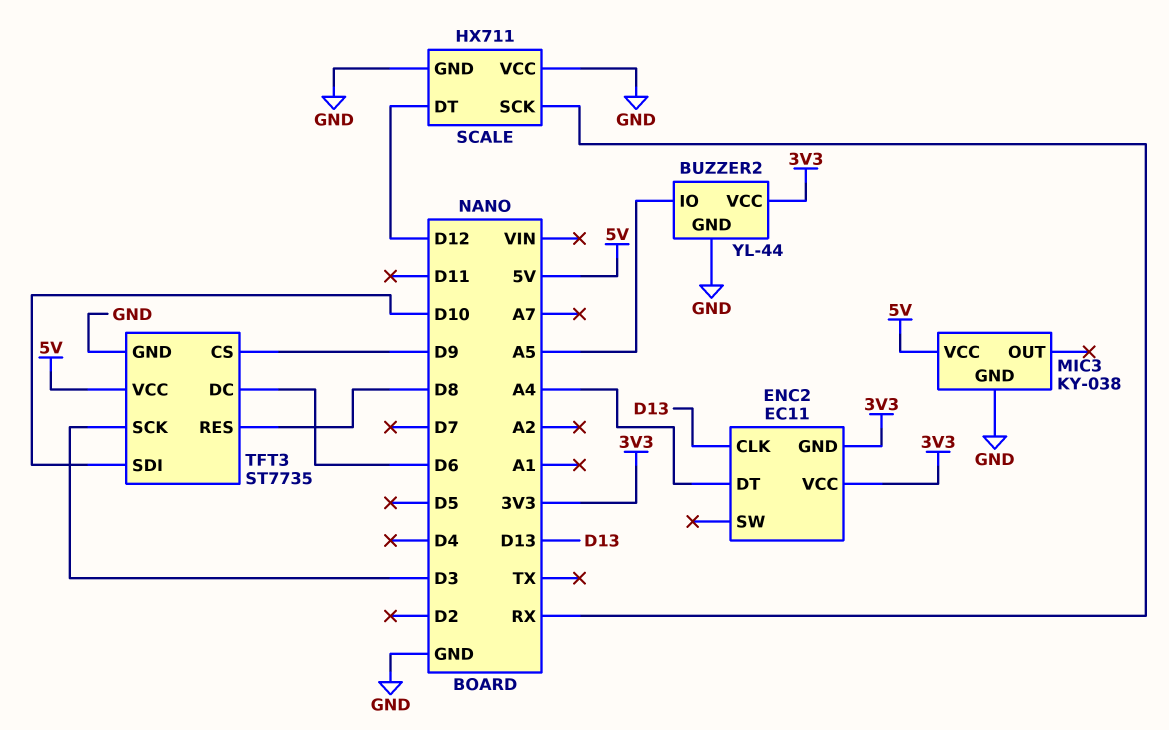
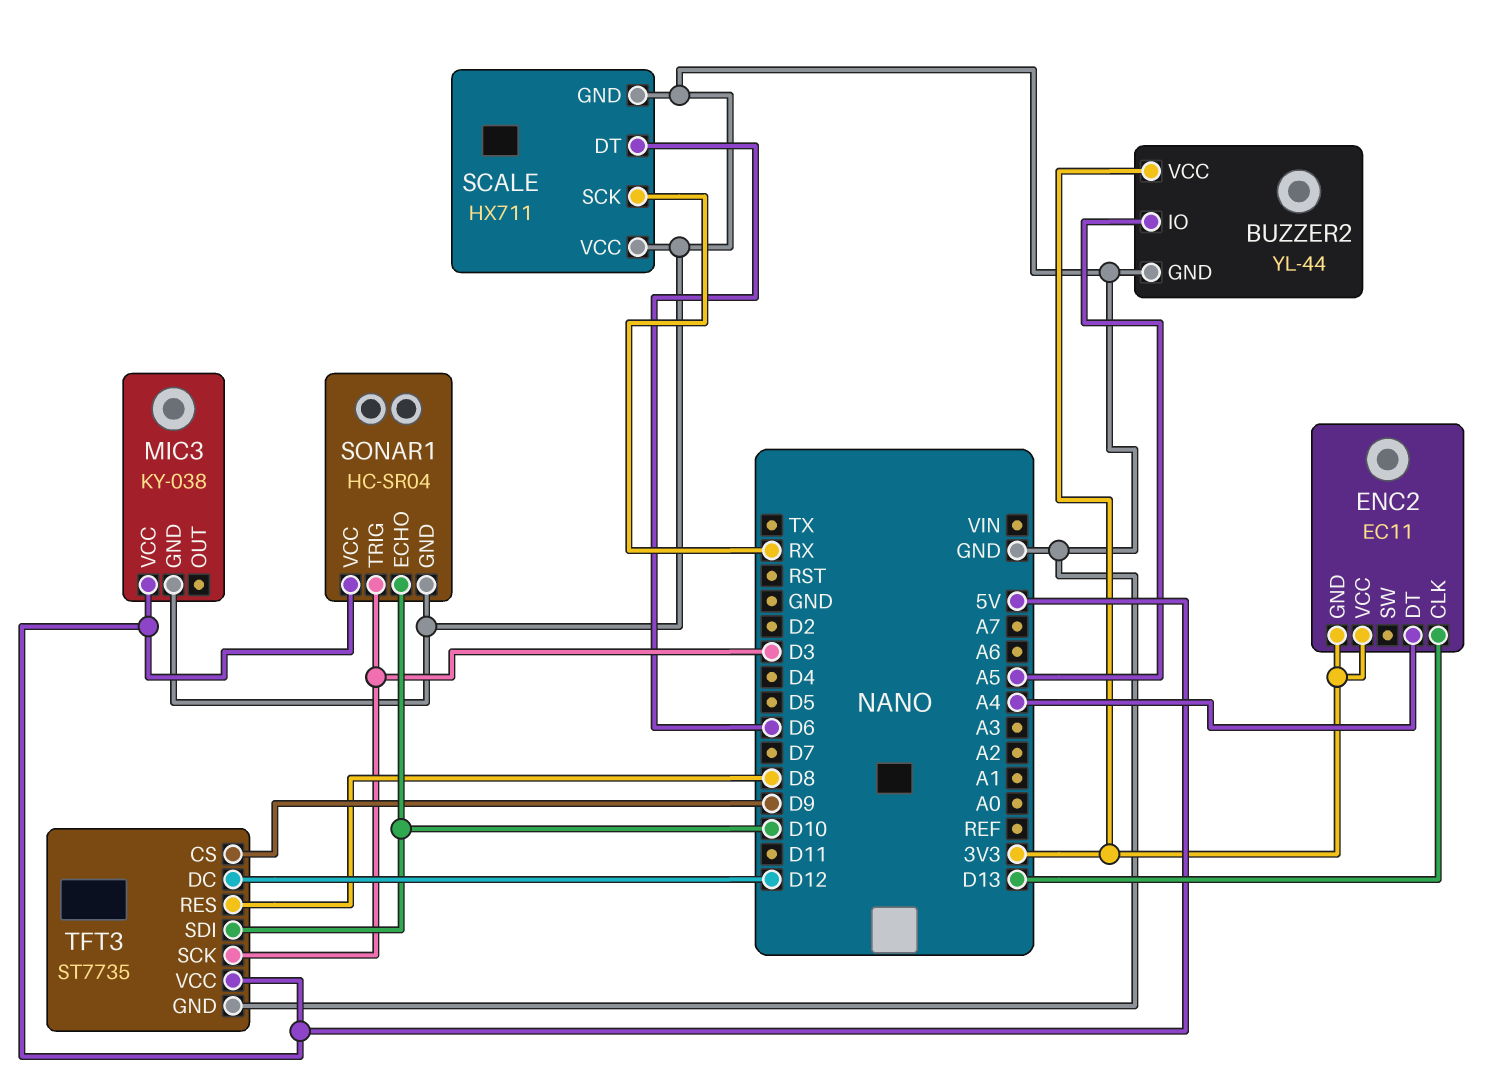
SCALE pin DT: D12 -> D6
SONAR1: none -> HC-SR04
SONAR1 pin ECHO: none -> D10
SONAR1 pin GND: none -> GND
SONAR1 pin TRIG: none -> D3
SONAR1 pin VCC: none -> 5V
TFT3 pin DC: D6 -> D12

